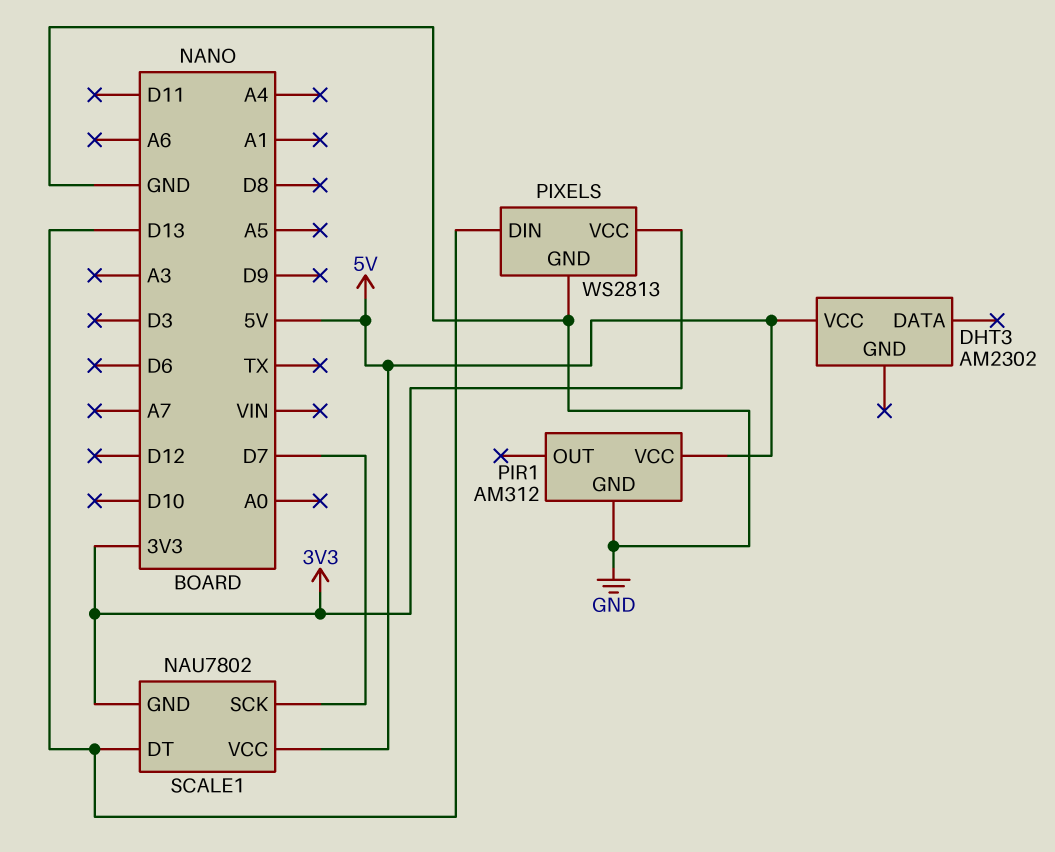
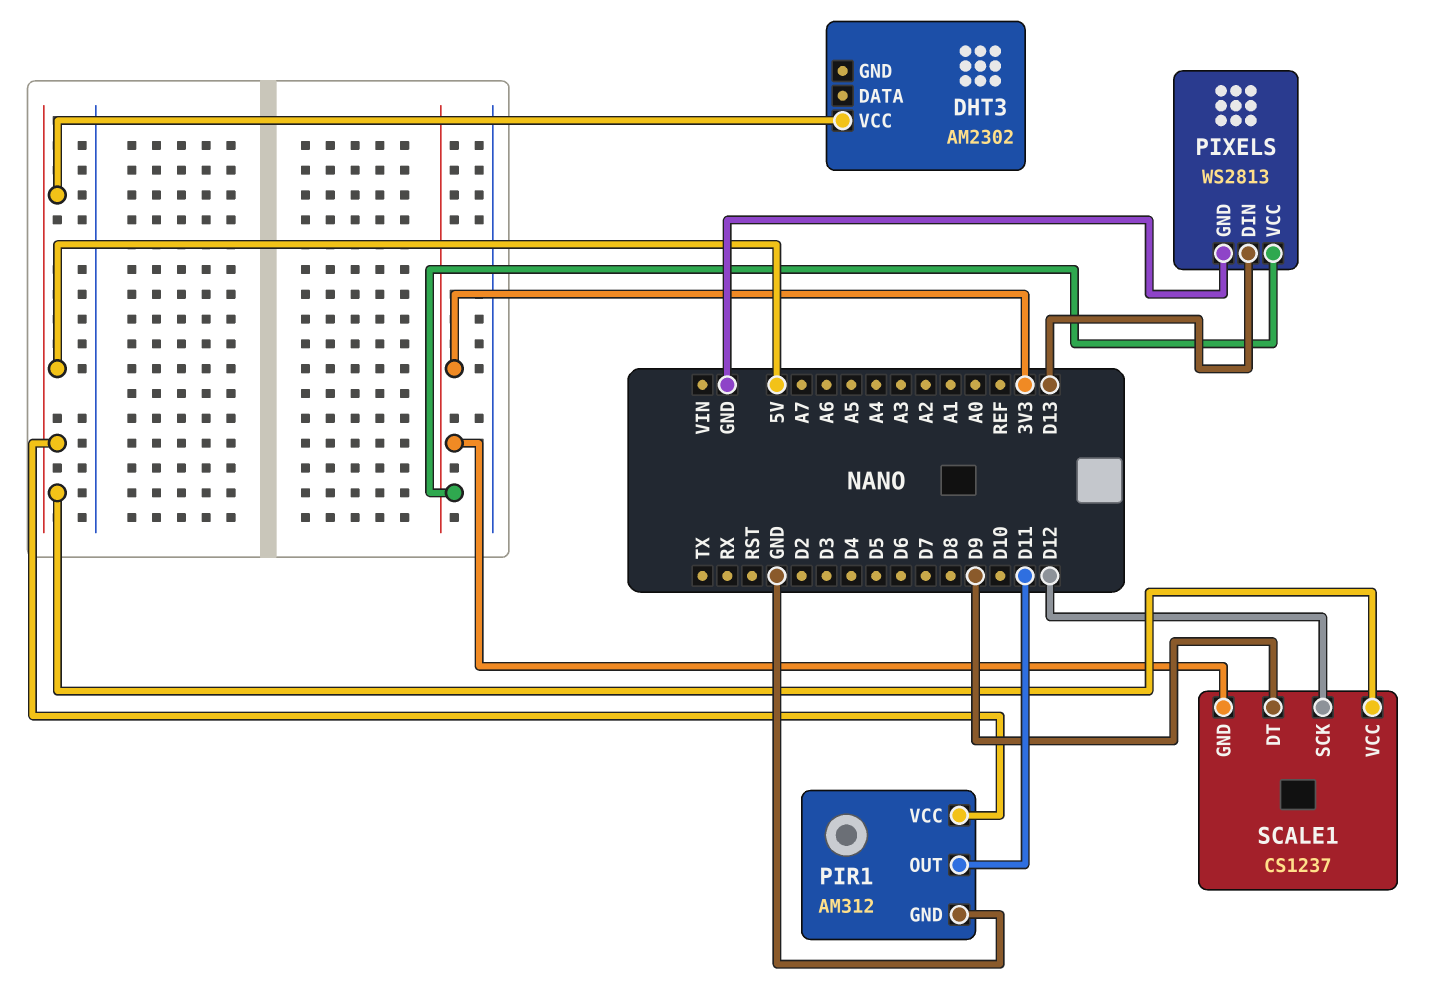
PIR1 pin OUT: none -> D11
SCALE1: NAU7802 -> CS1237
SCALE1 pin DT: D13 -> D9
SCALE1 pin SCK: D7 -> D12

